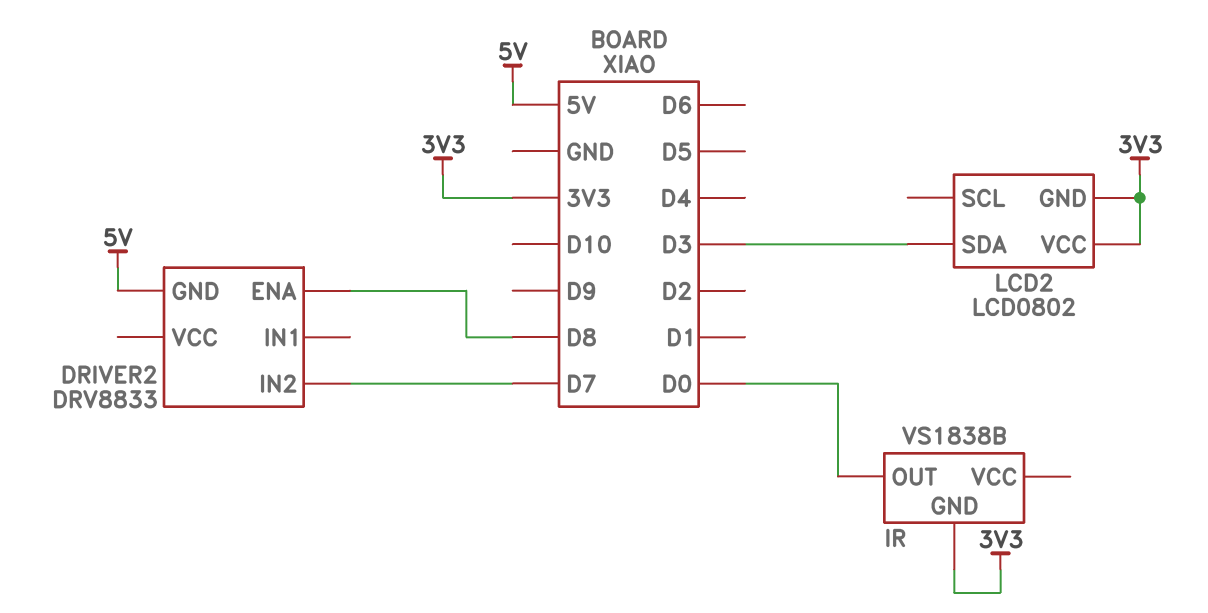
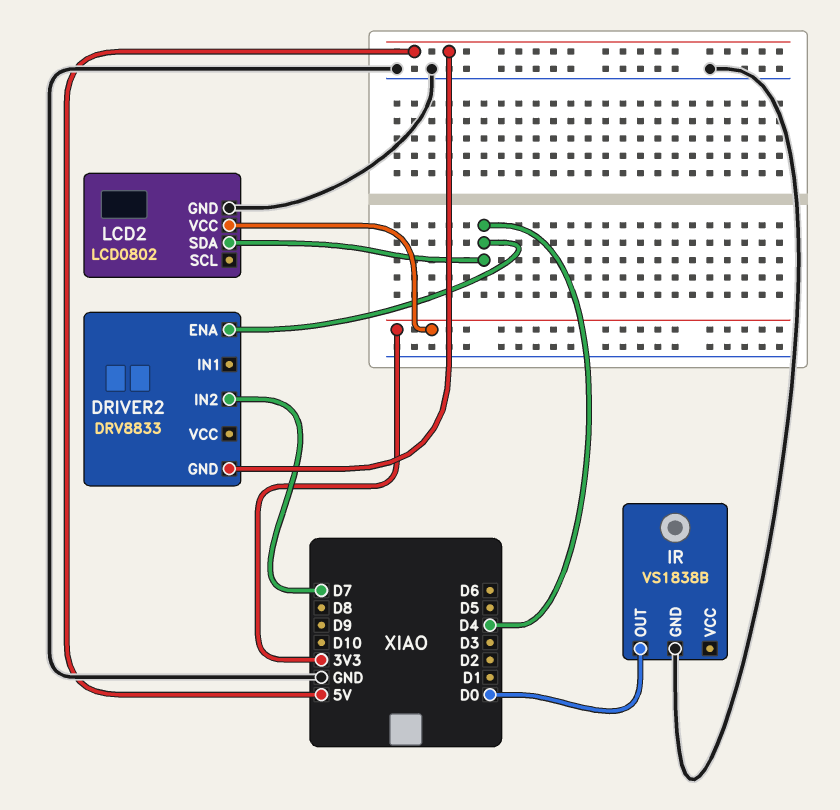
DRIVER2 pin ENA: D8 -> D4
IR pin GND: 3V3 -> GND
LCD2 pin GND: 3V3 -> GND
LCD2 pin SDA: D3 -> D4

